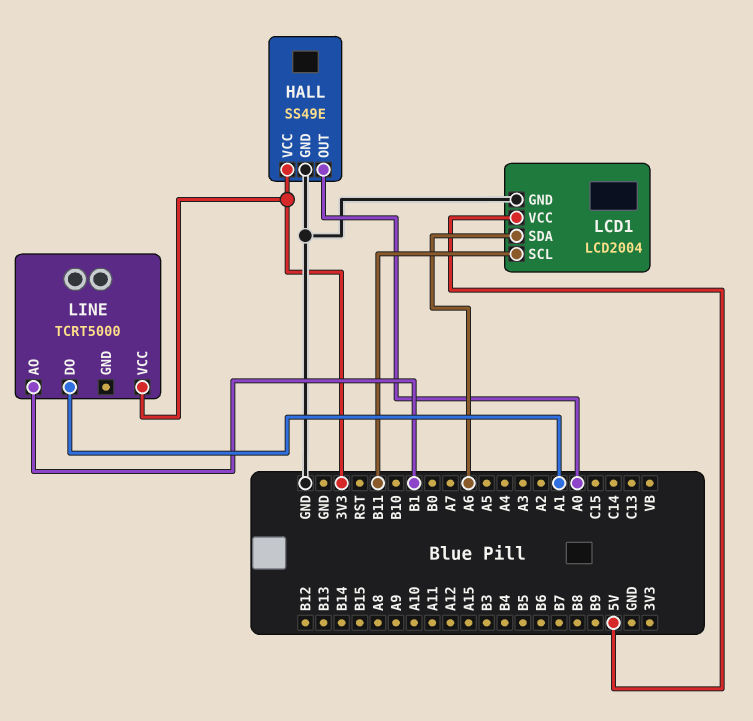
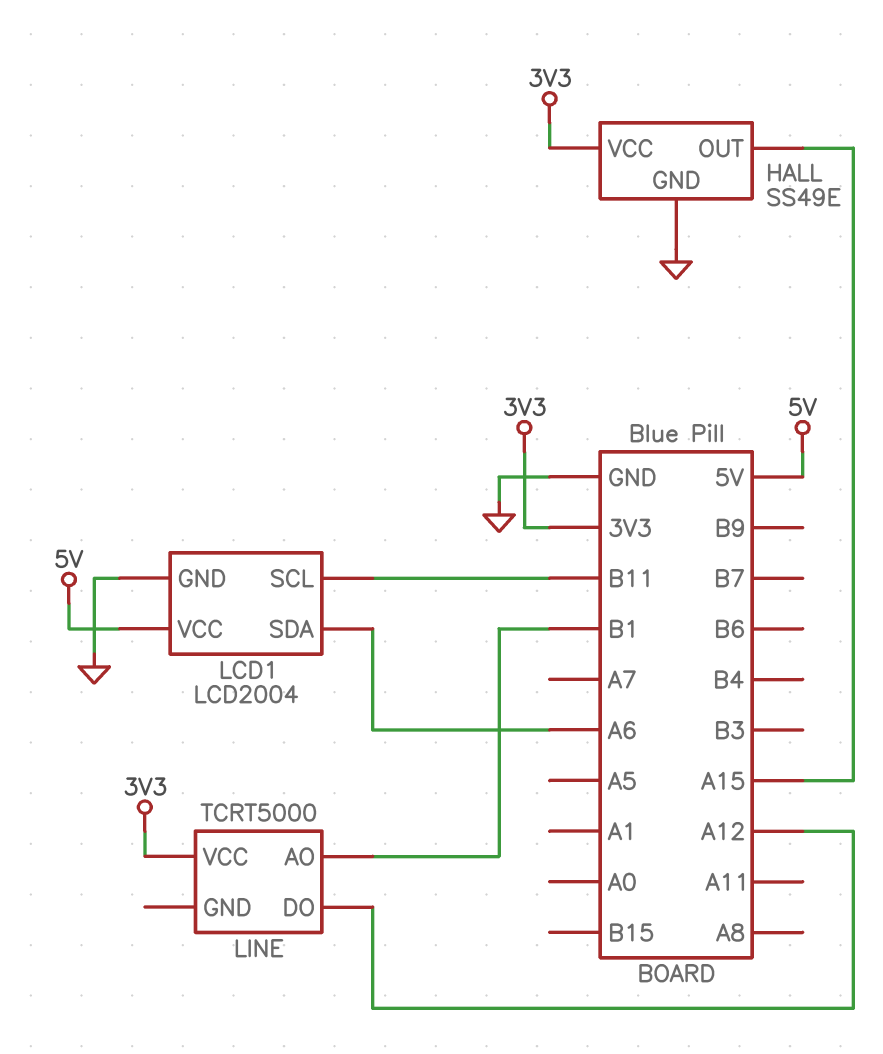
HALL pin OUT: A0 -> A15
LINE pin DO: A1 -> A12

